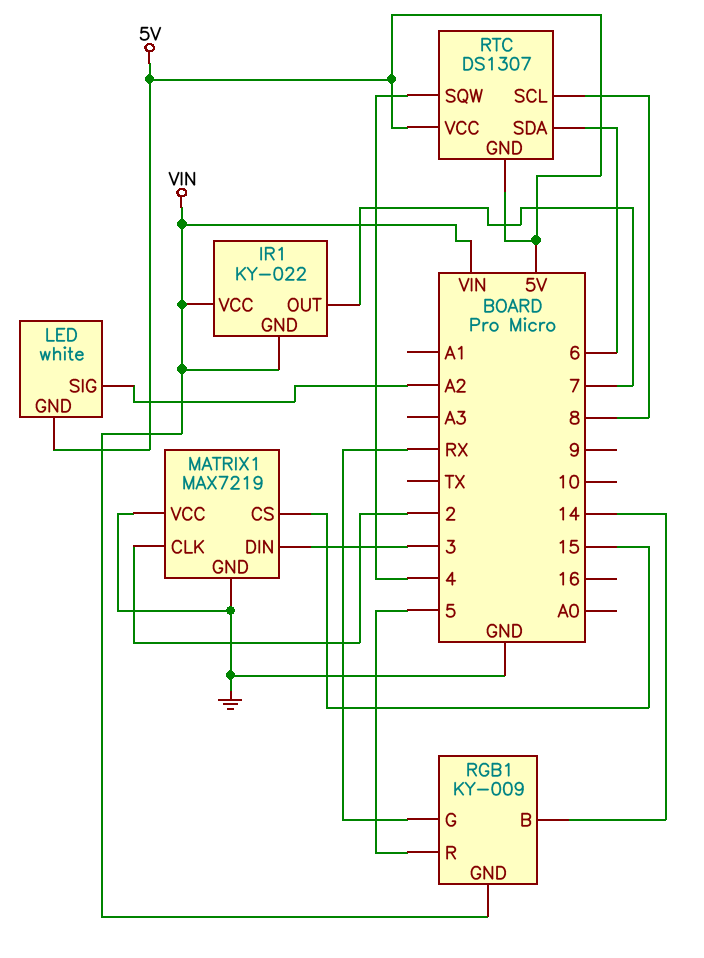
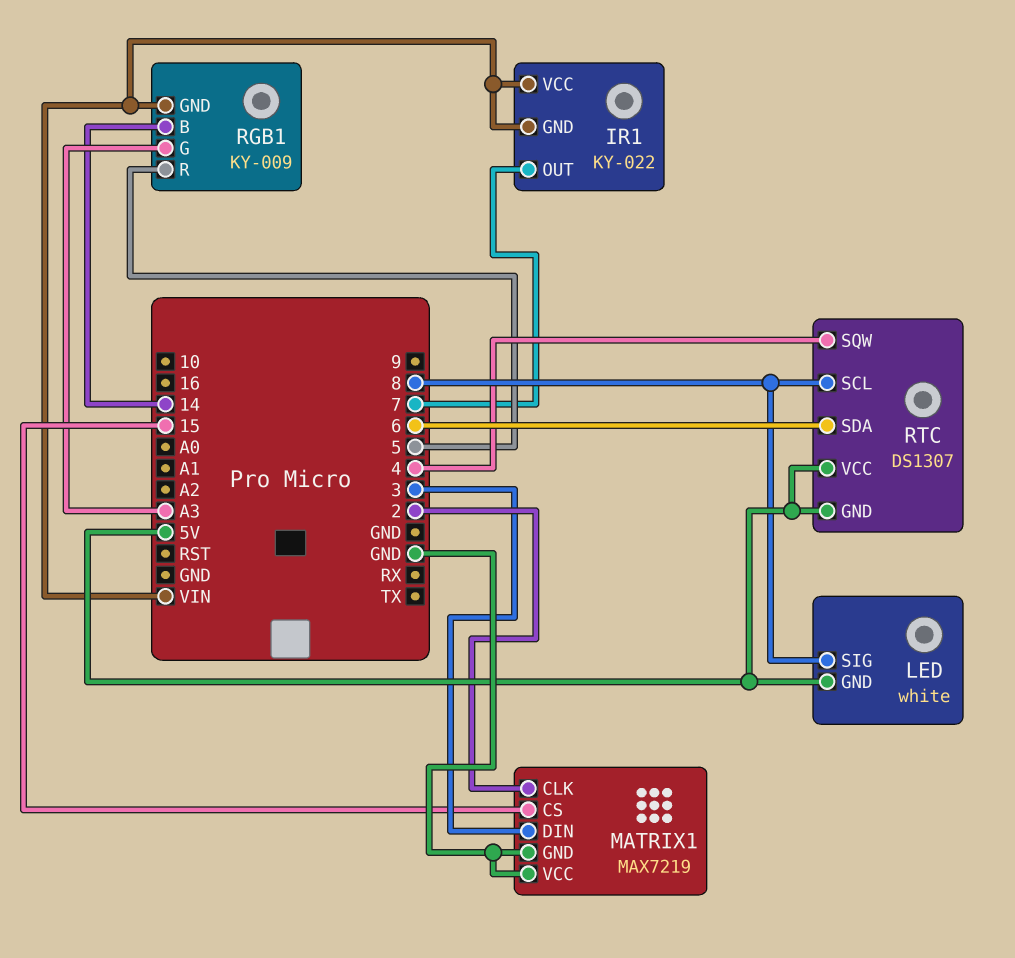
LED pin SIG: A2 -> 8
RGB1 pin G: RX -> A3

